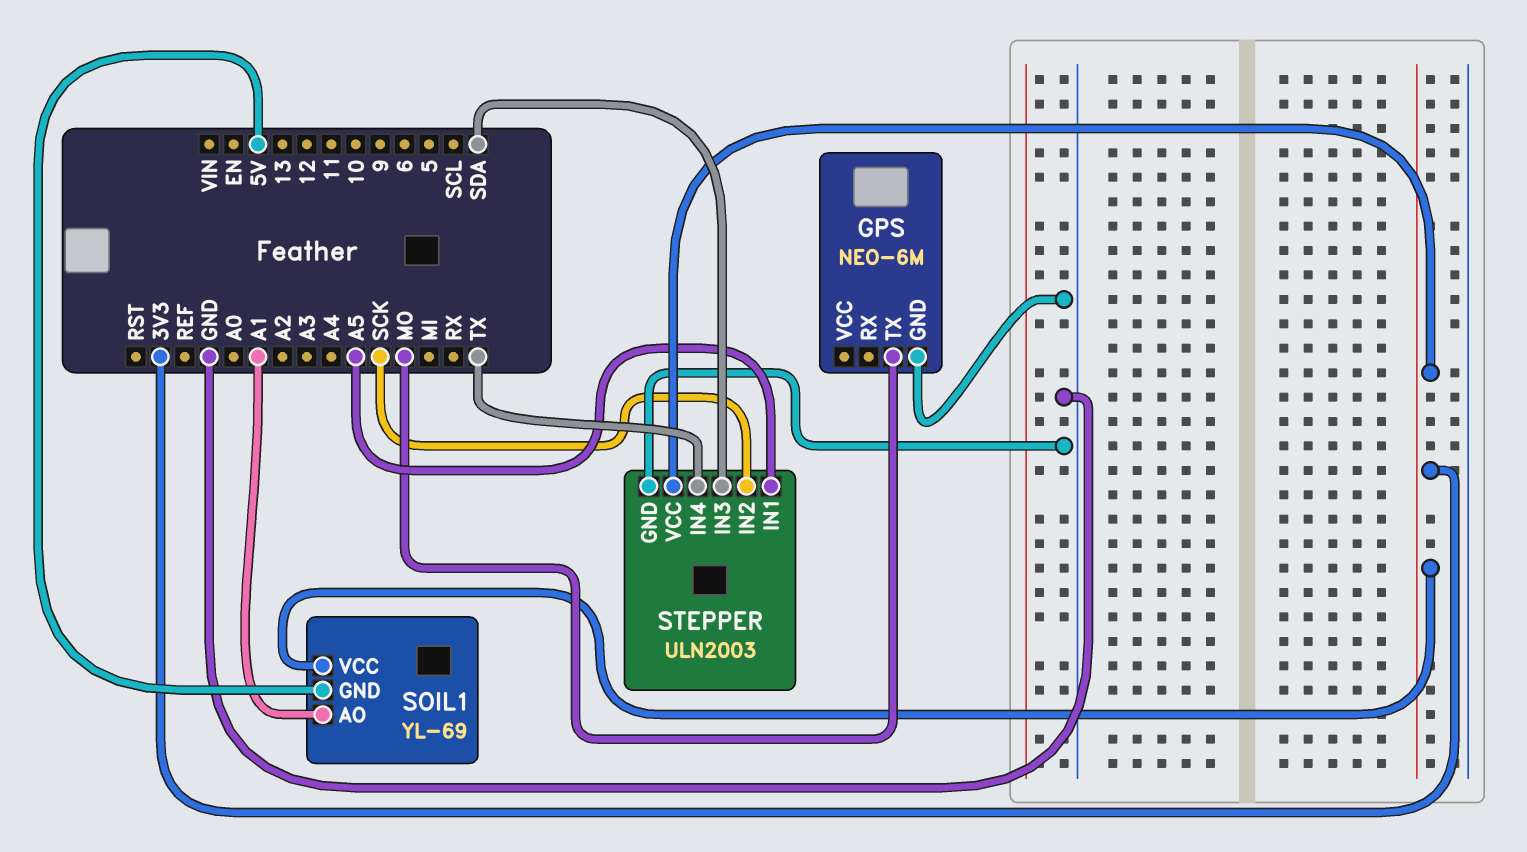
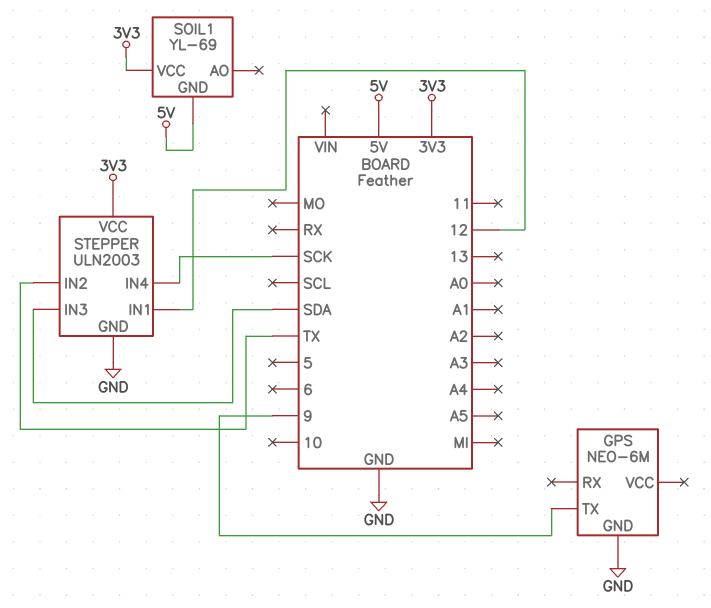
GPS pin TX: MO -> 9
SOIL1 pin AO: A1 -> none
STEPPER pin IN1: A5 -> 12
STEPPER pin IN2: SCK -> TX
STEPPER pin IN4: TX -> SCK

